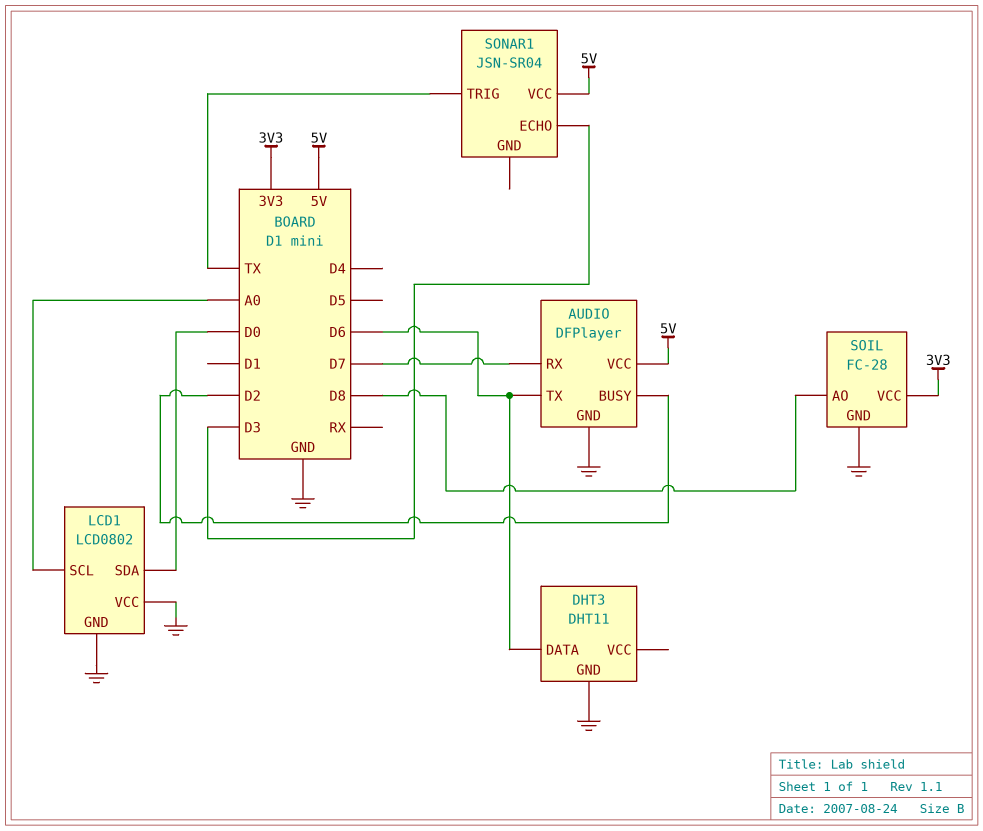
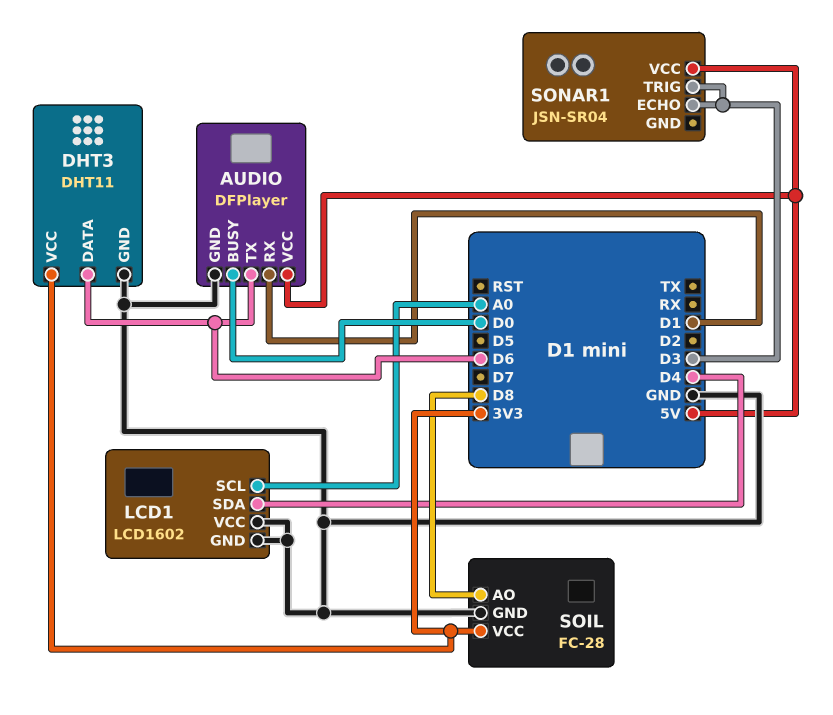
AUDIO pin BUSY: D2 -> D0
AUDIO pin RX: D7 -> D1
DHT3 pin VCC: none -> 3V3
LCD1: LCD0802 -> LCD1602
LCD1 pin SDA: D0 -> D4
SONAR1 pin TRIG: TX -> D3

